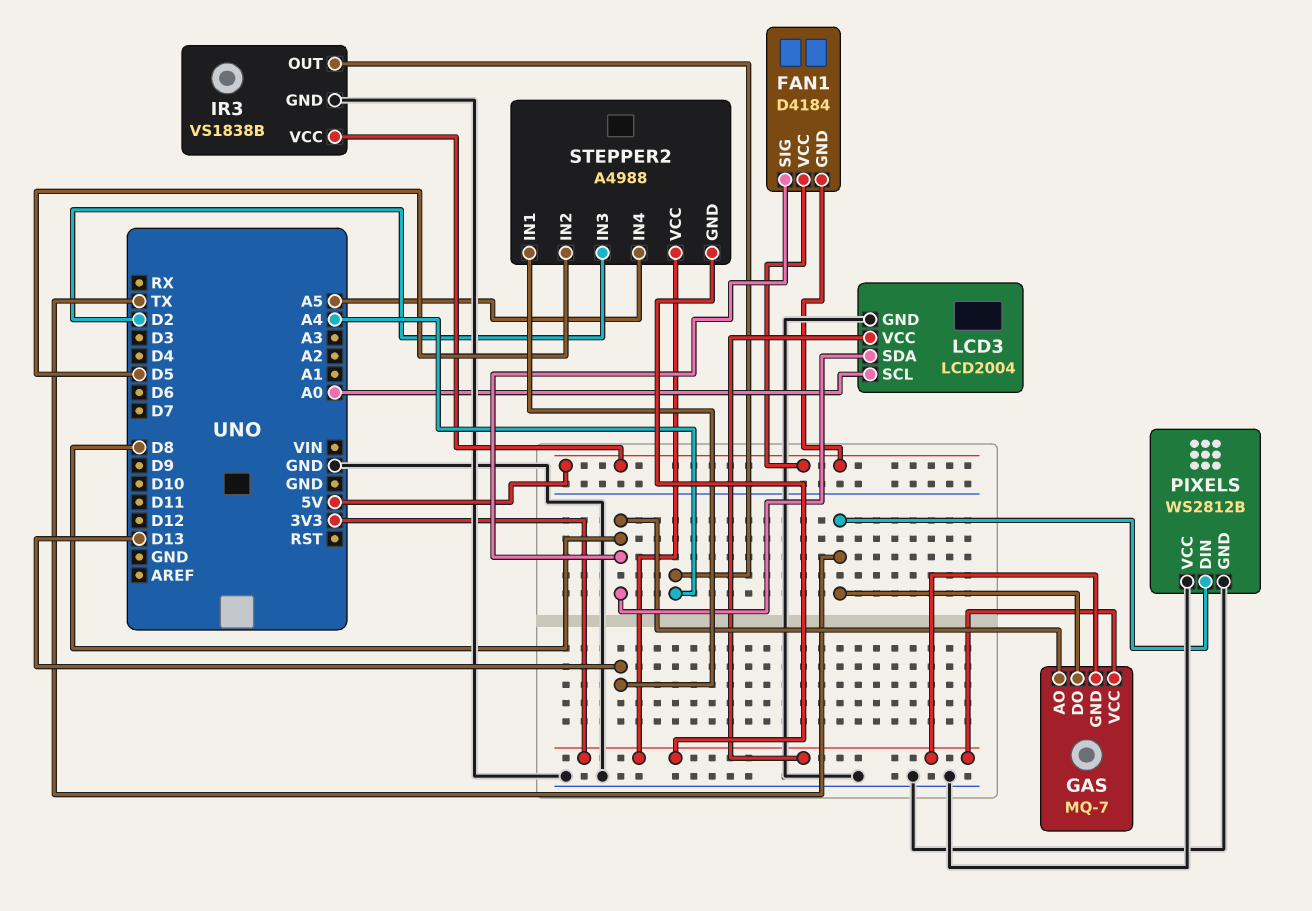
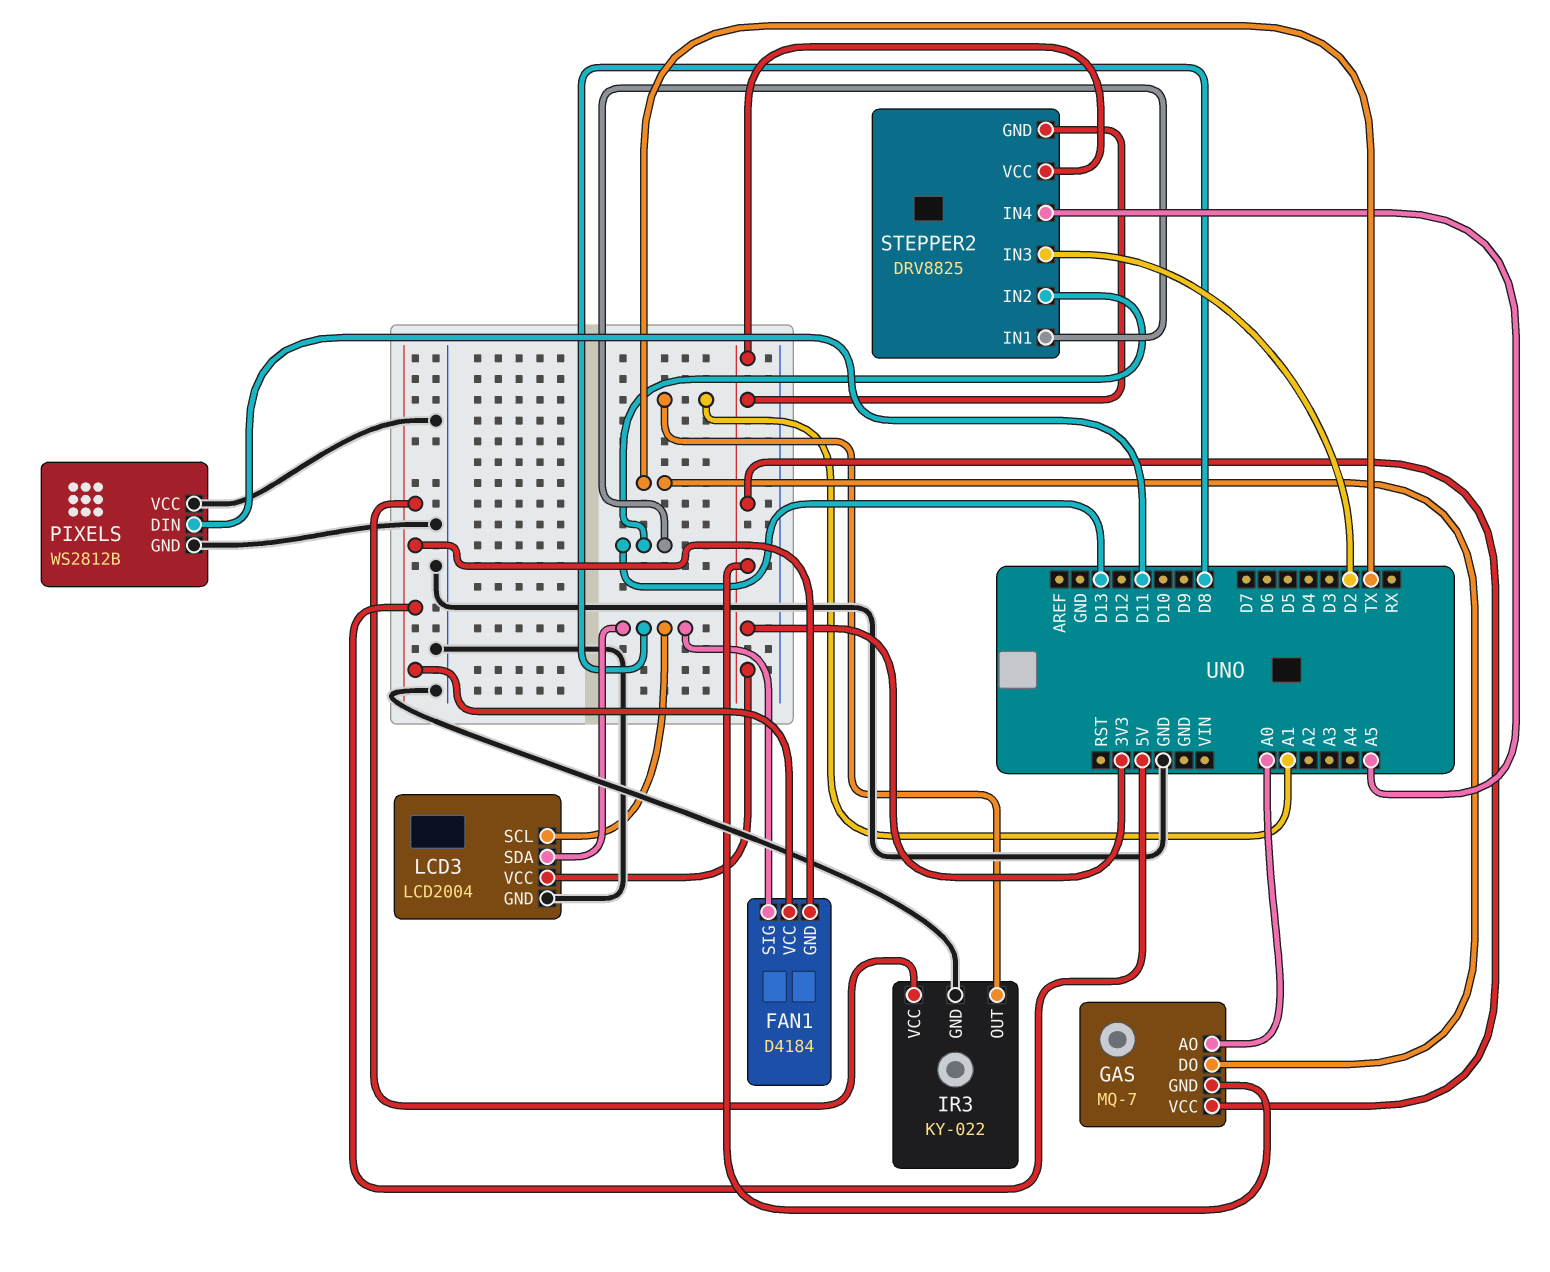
GAS pin AO: D8 -> A0
IR3: VS1838B -> KY-022
IR3 pin OUT: A4 -> A1
LCD3 pin SCL: A0 -> D8
PIXELS pin DIN: TX -> D11
STEPPER2: A4988 -> DRV8825
STEPPER2 pin IN2: D5 -> D13

